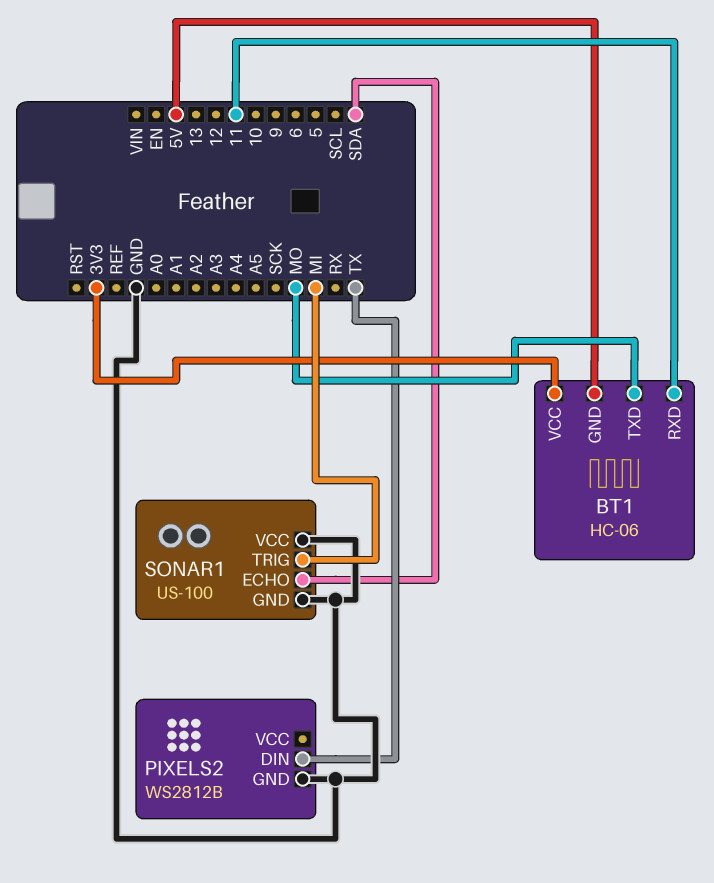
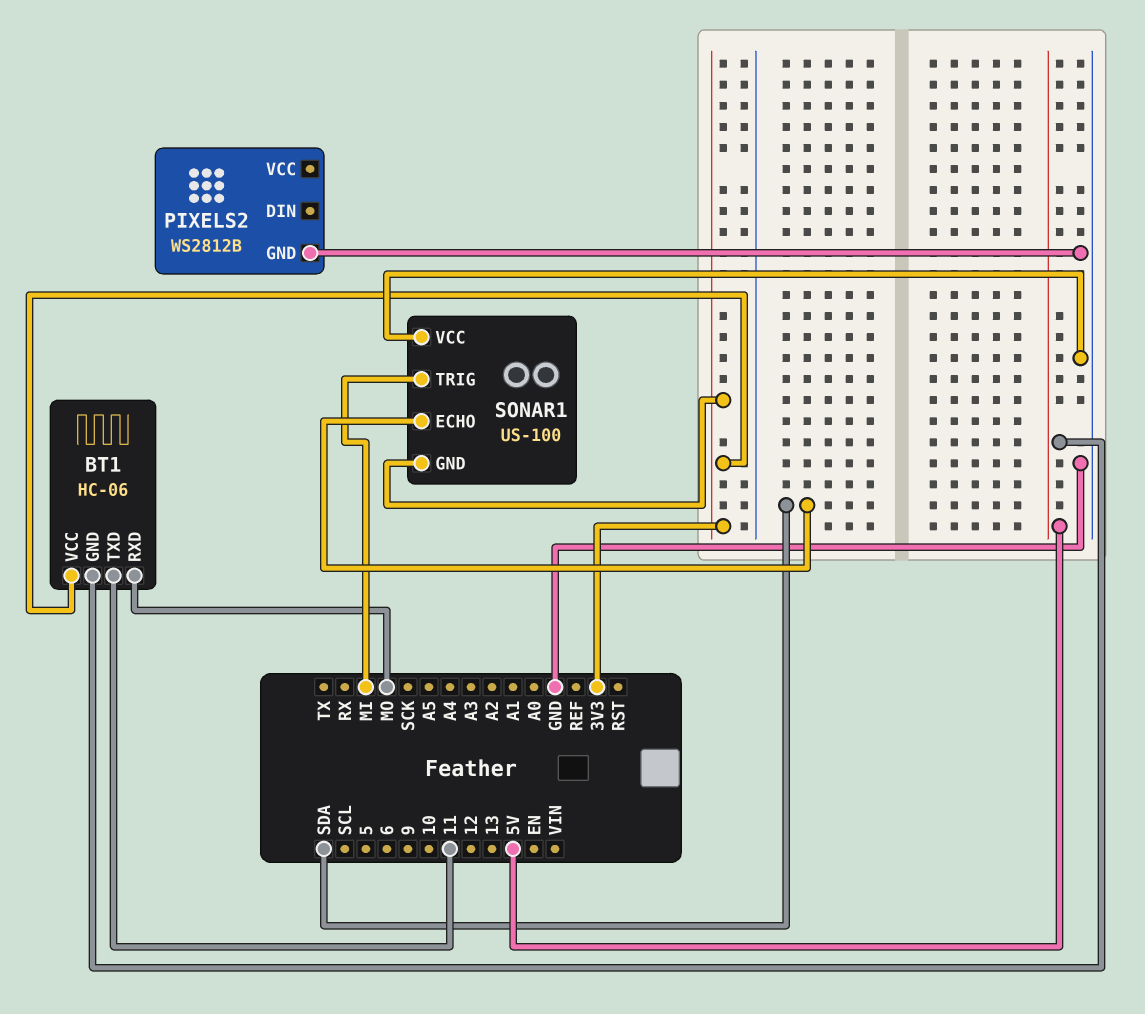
BT1 pin RXD: 11 -> MO
BT1 pin TXD: MO -> 11
PIXELS2 pin DIN: TX -> none
SONAR1 pin GND: GND -> 3V3

